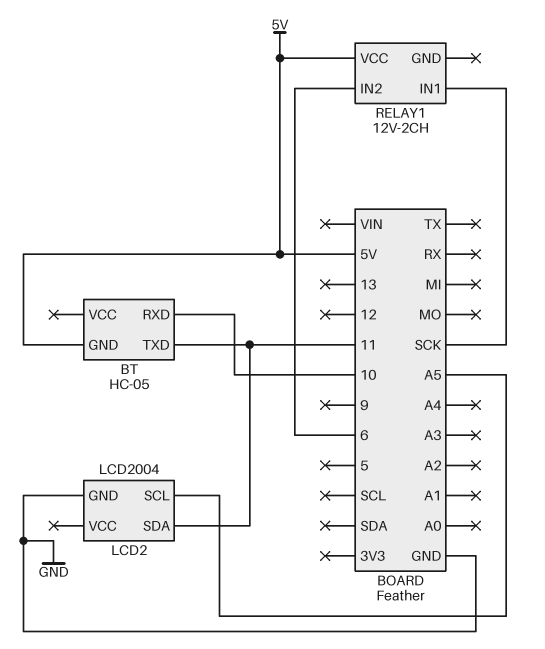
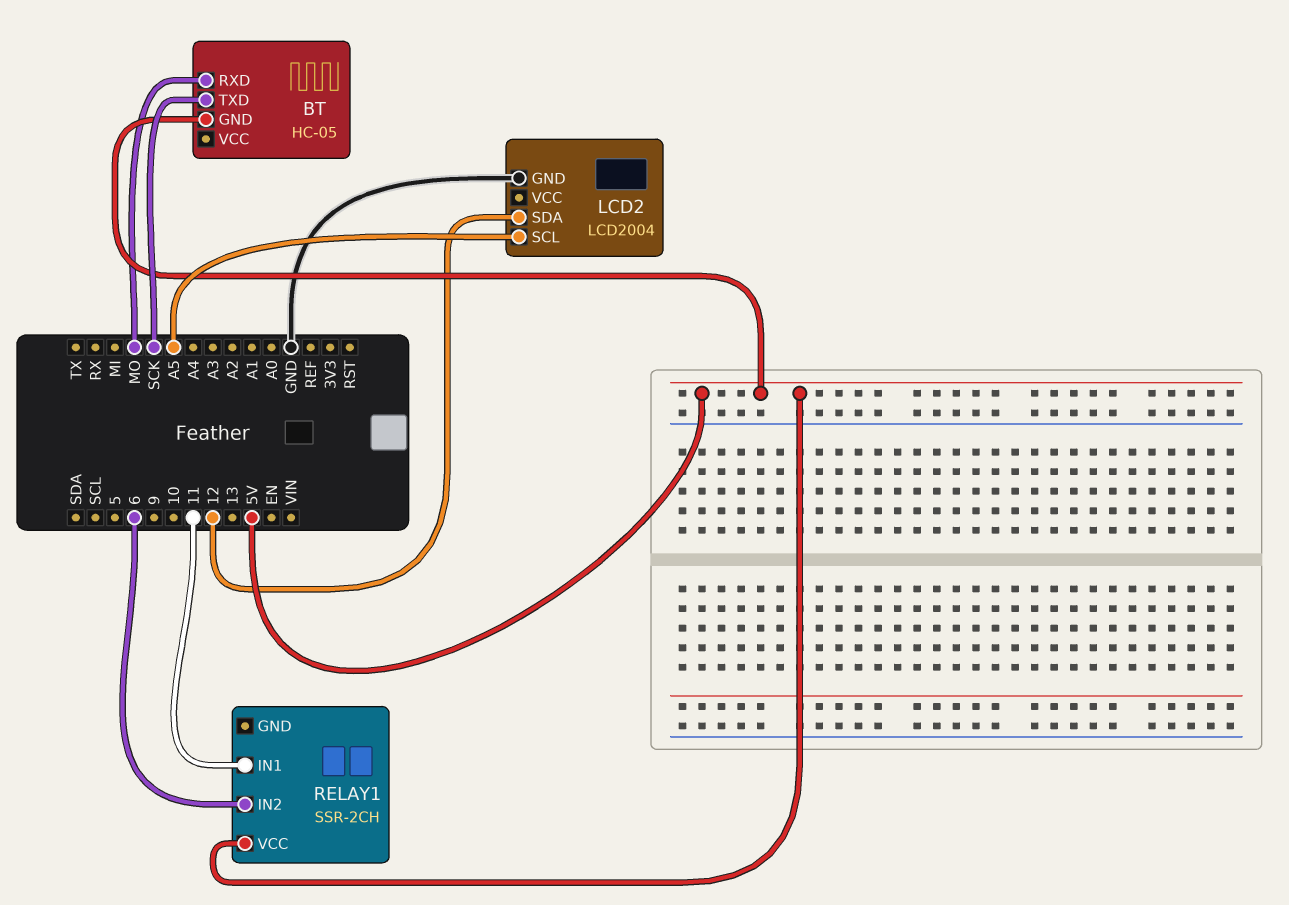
BT pin RXD: 10 -> MO
BT pin TXD: 11 -> SCK
LCD2 pin SDA: 11 -> 12
RELAY1: 12V-2CH -> SSR-2CH
RELAY1 pin IN1: SCK -> 11

